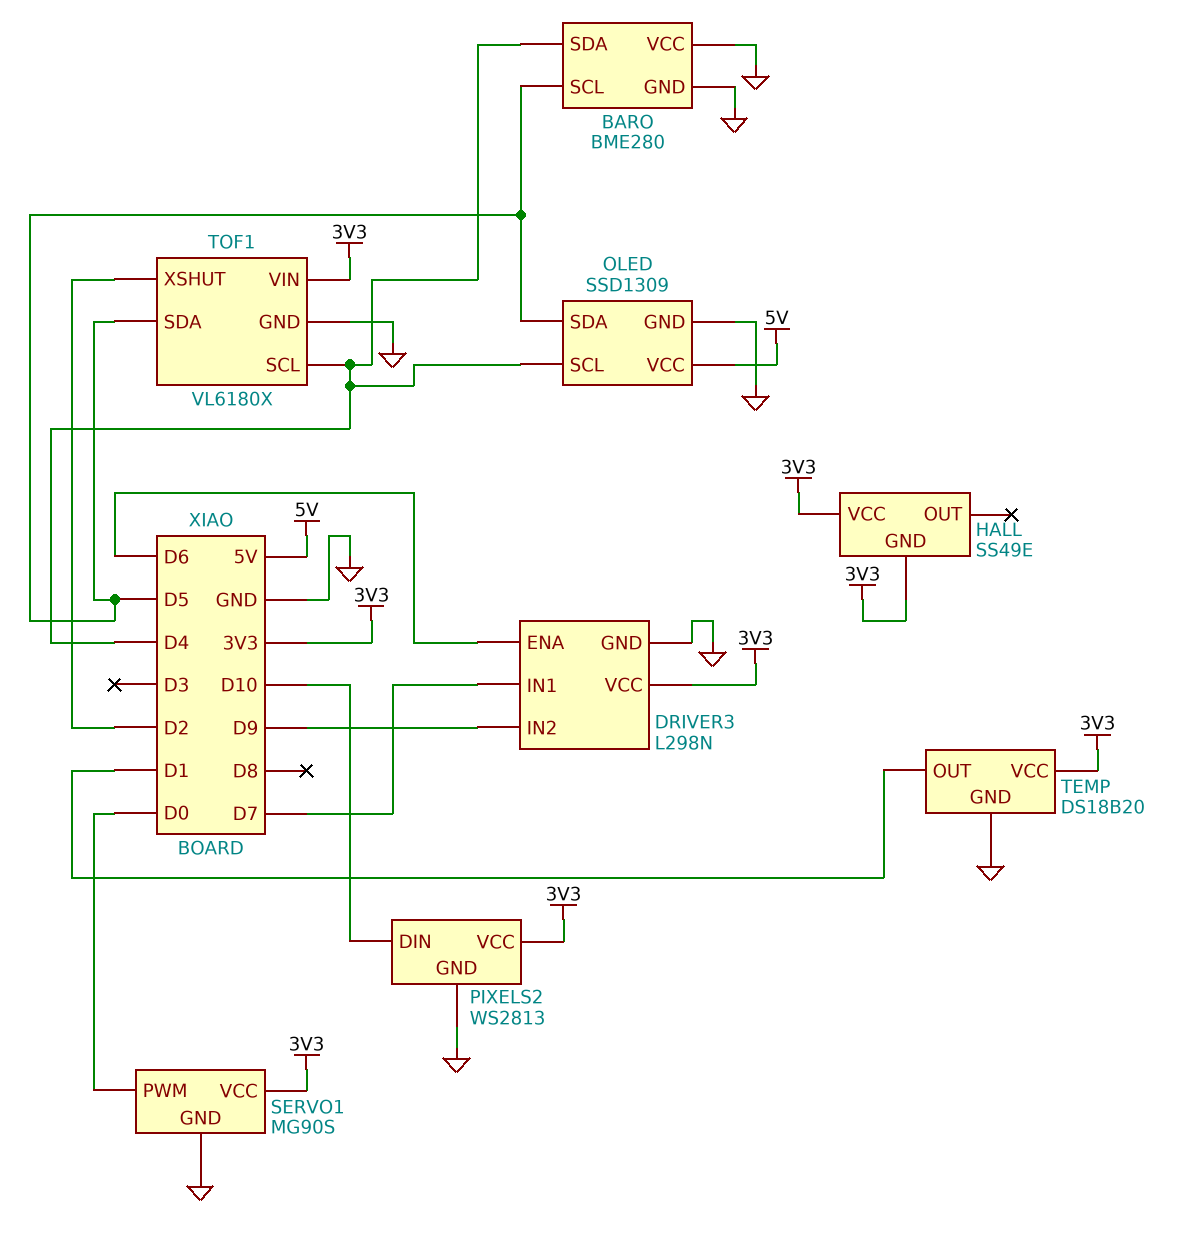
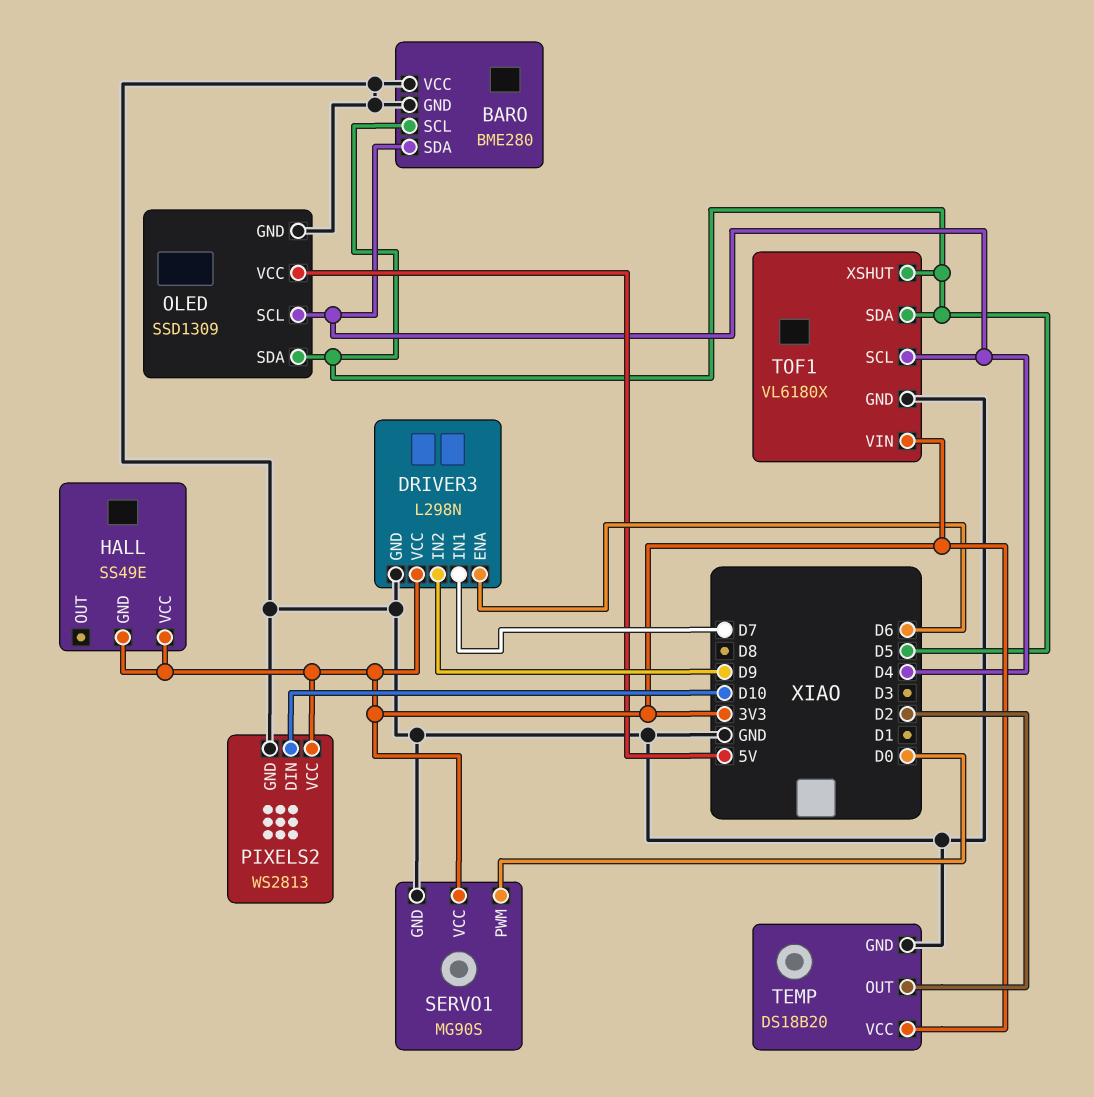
TEMP pin OUT: D1 -> D2
TOF1 pin XSHUT: D2 -> D5

